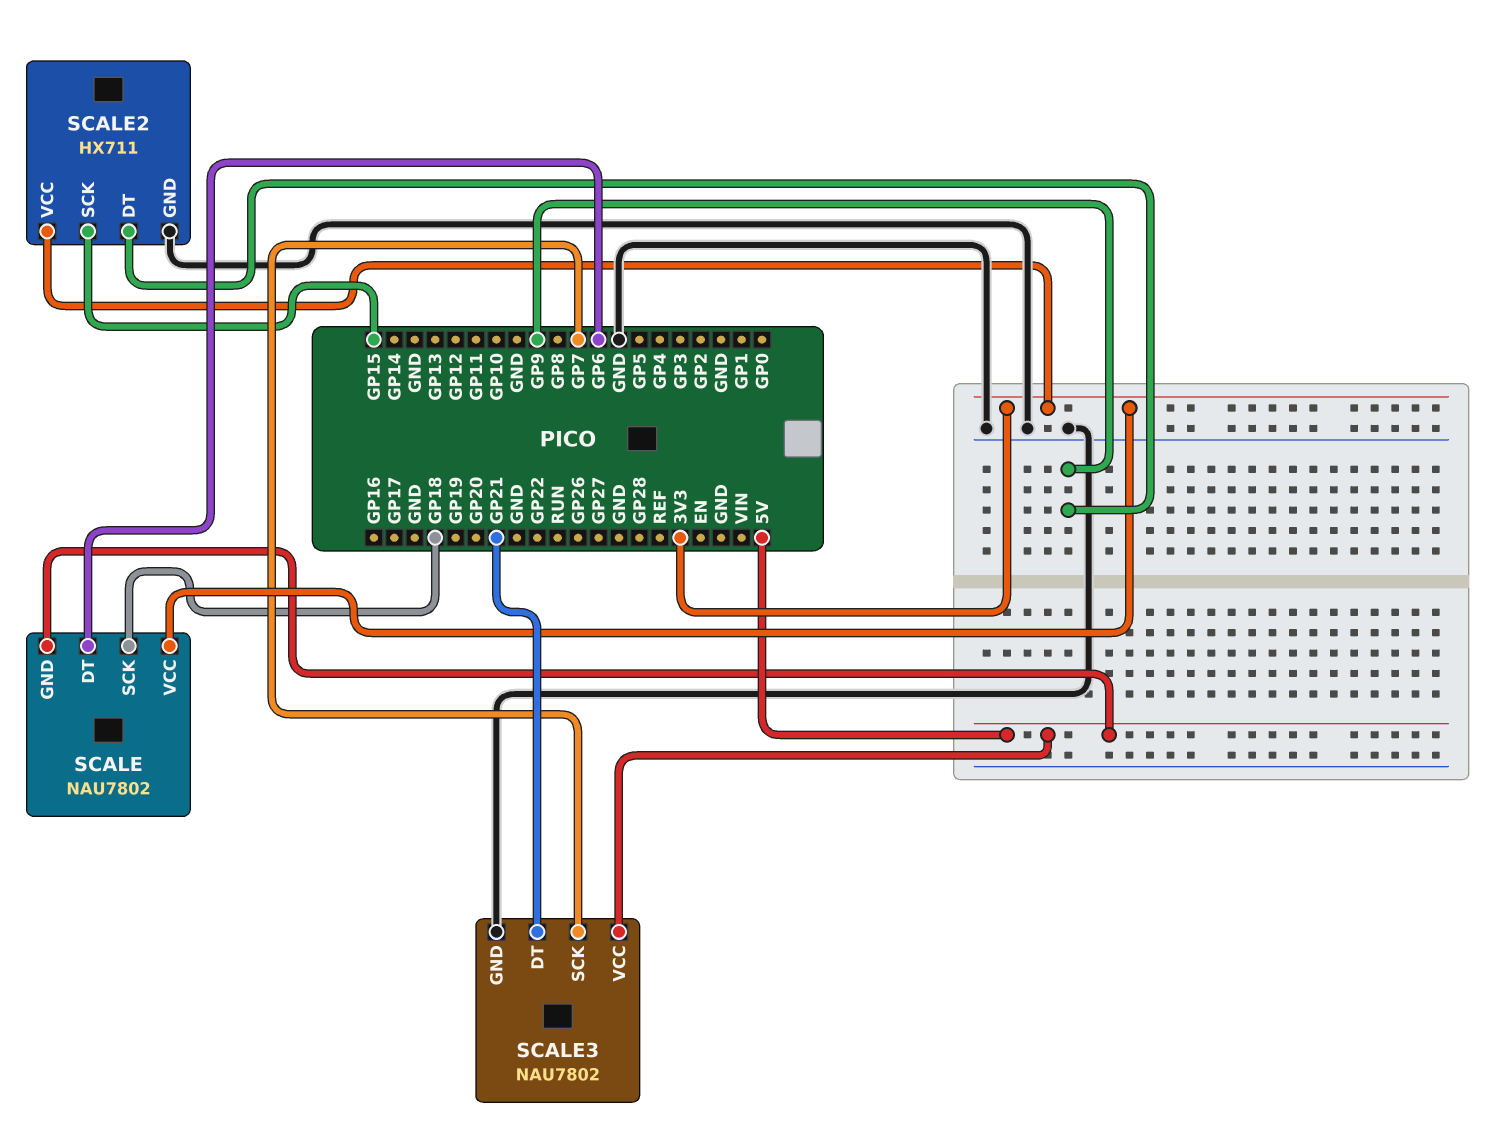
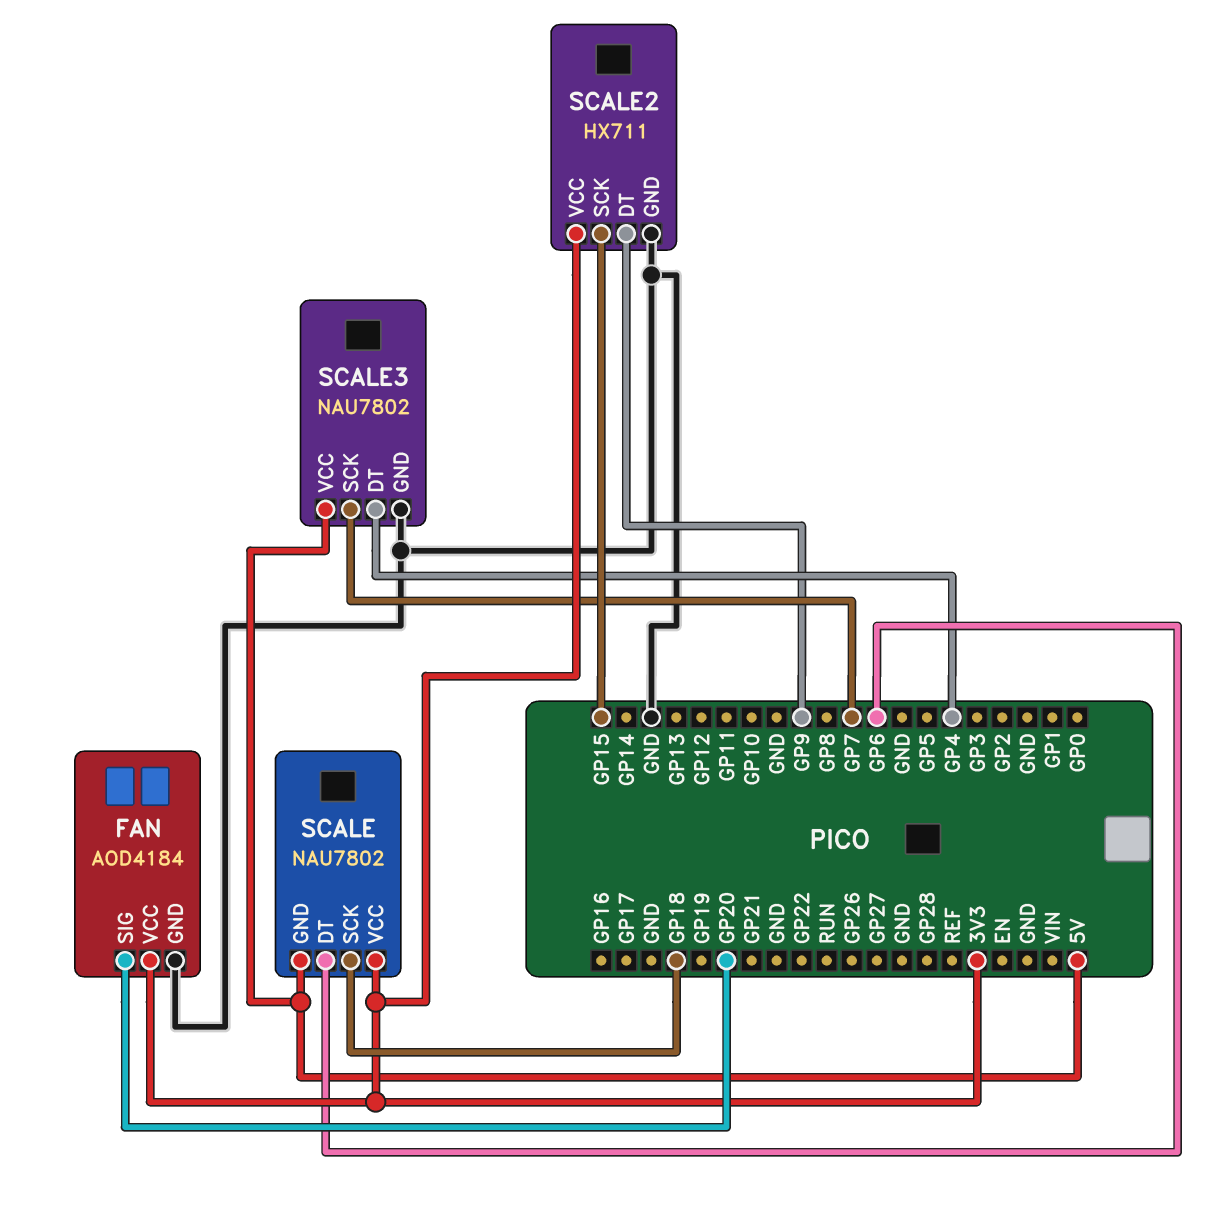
FAN: none -> AOD4184
FAN pin GND: none -> GND
FAN pin SIG: none -> GP20
FAN pin VCC: none -> 3V3
SCALE3 pin DT: GP21 -> GP4

